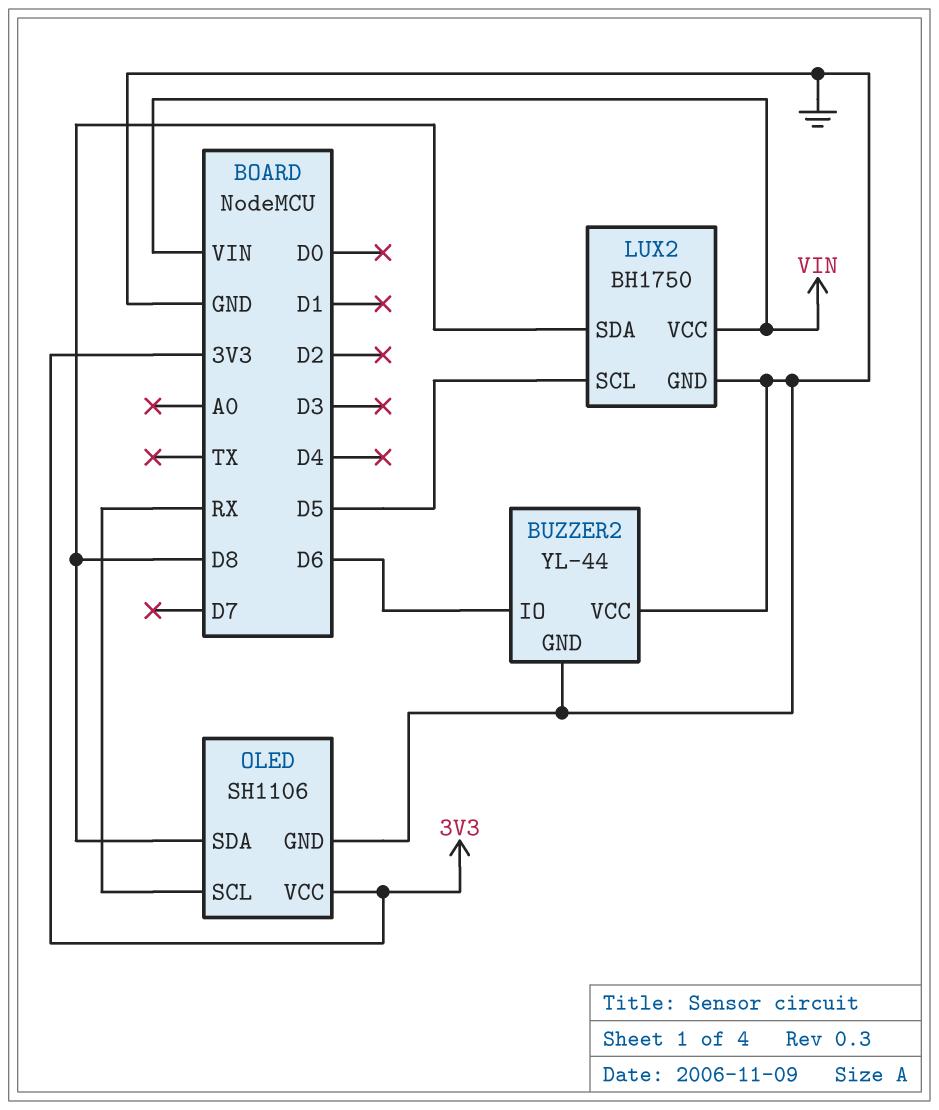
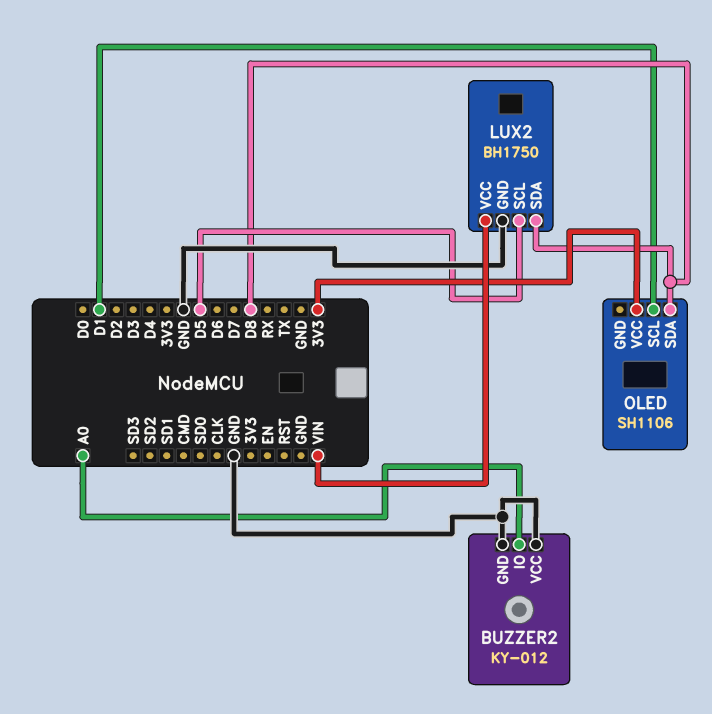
BUZZER2: YL-44 -> KY-012
BUZZER2 pin IO: D6 -> A0
OLED pin GND: GND -> none
OLED pin SCL: RX -> D1

